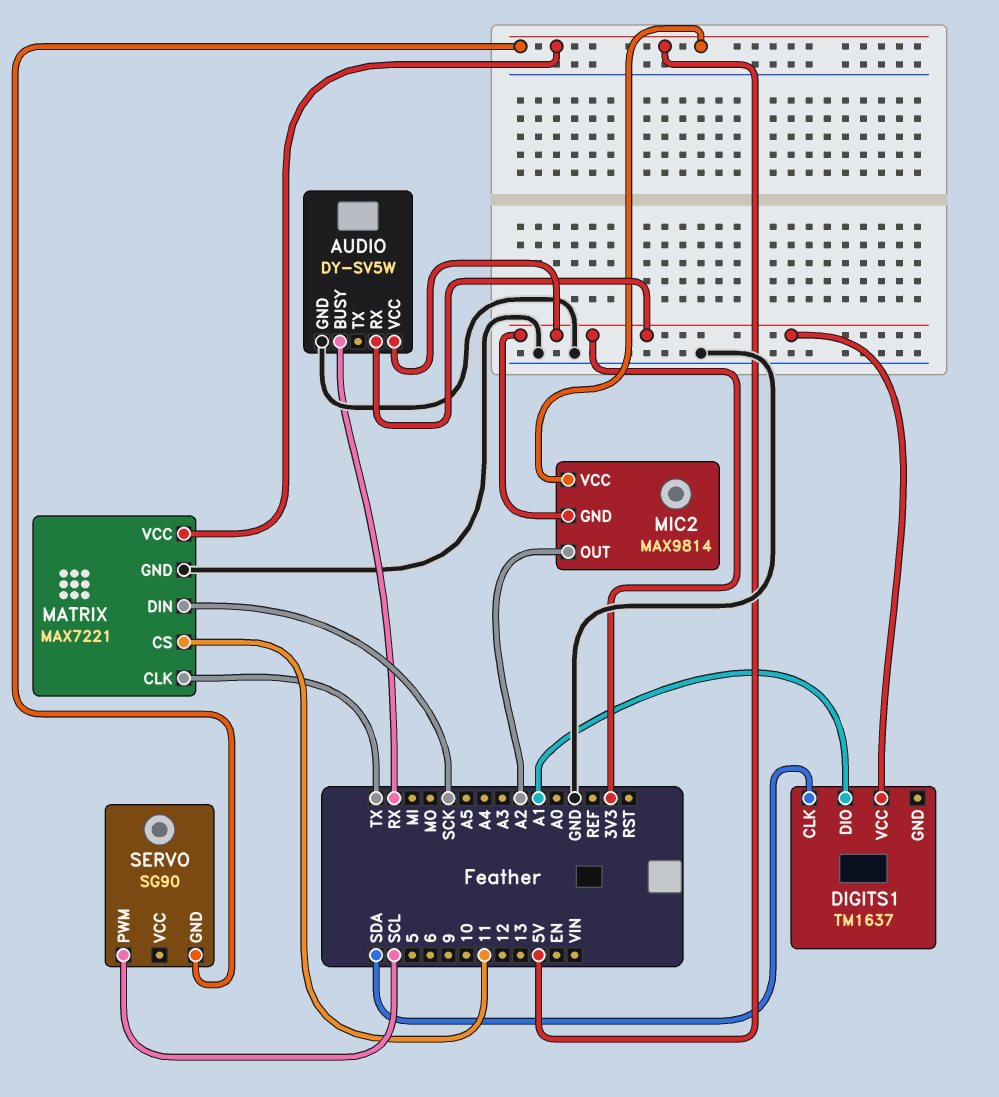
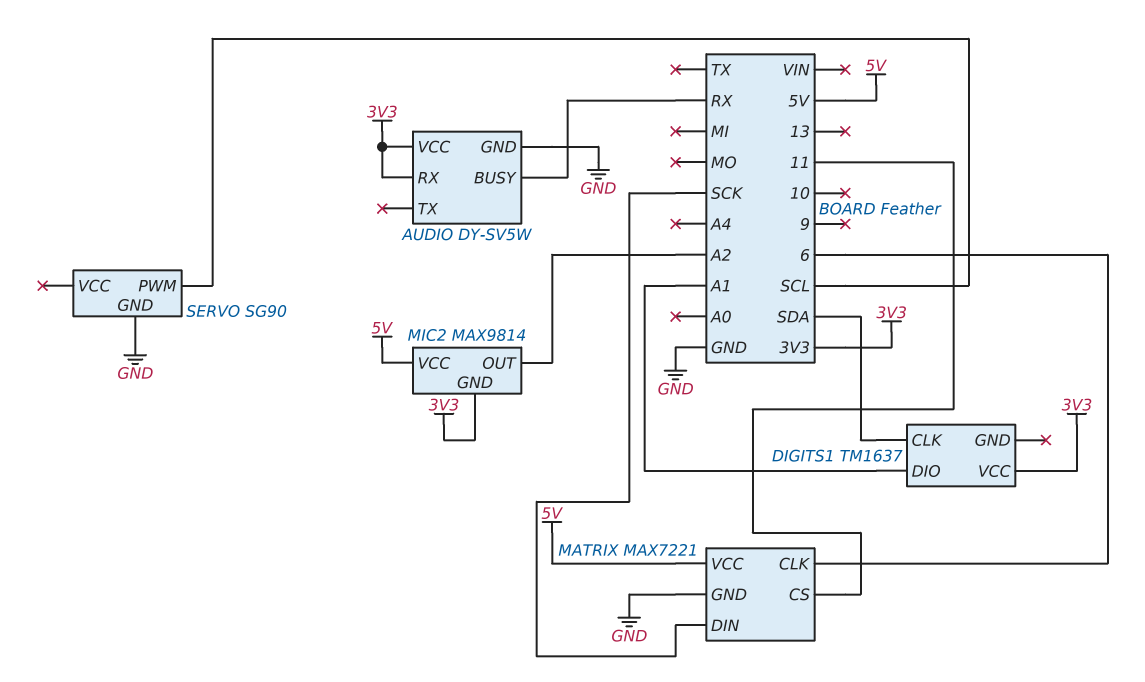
MATRIX pin CLK: TX -> 6
SERVO pin GND: 5V -> GND

